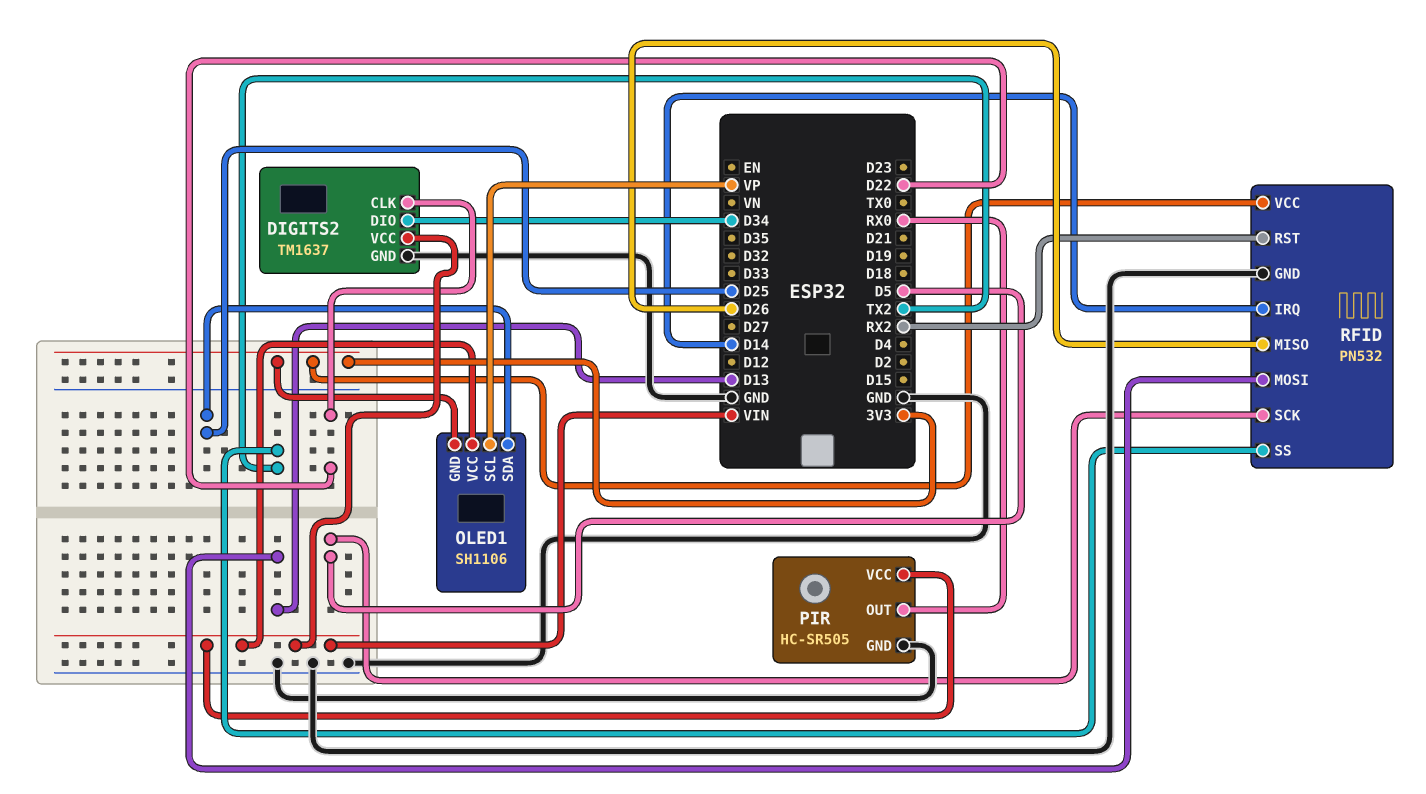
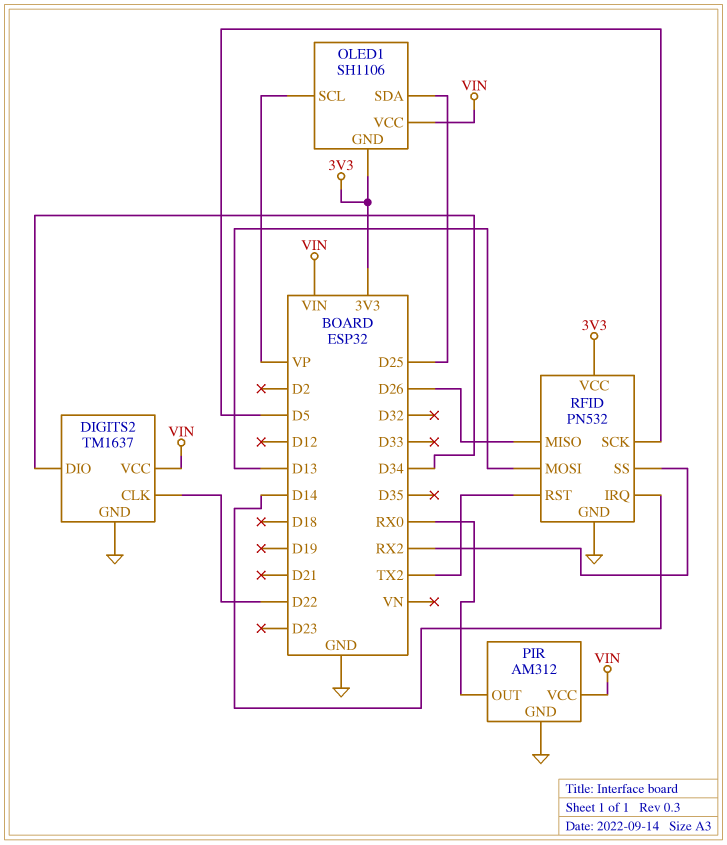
PIR: HC-SR505 -> AM312
RFID pin RST: RX2 -> TX2
RFID pin SS: TX2 -> RX2

